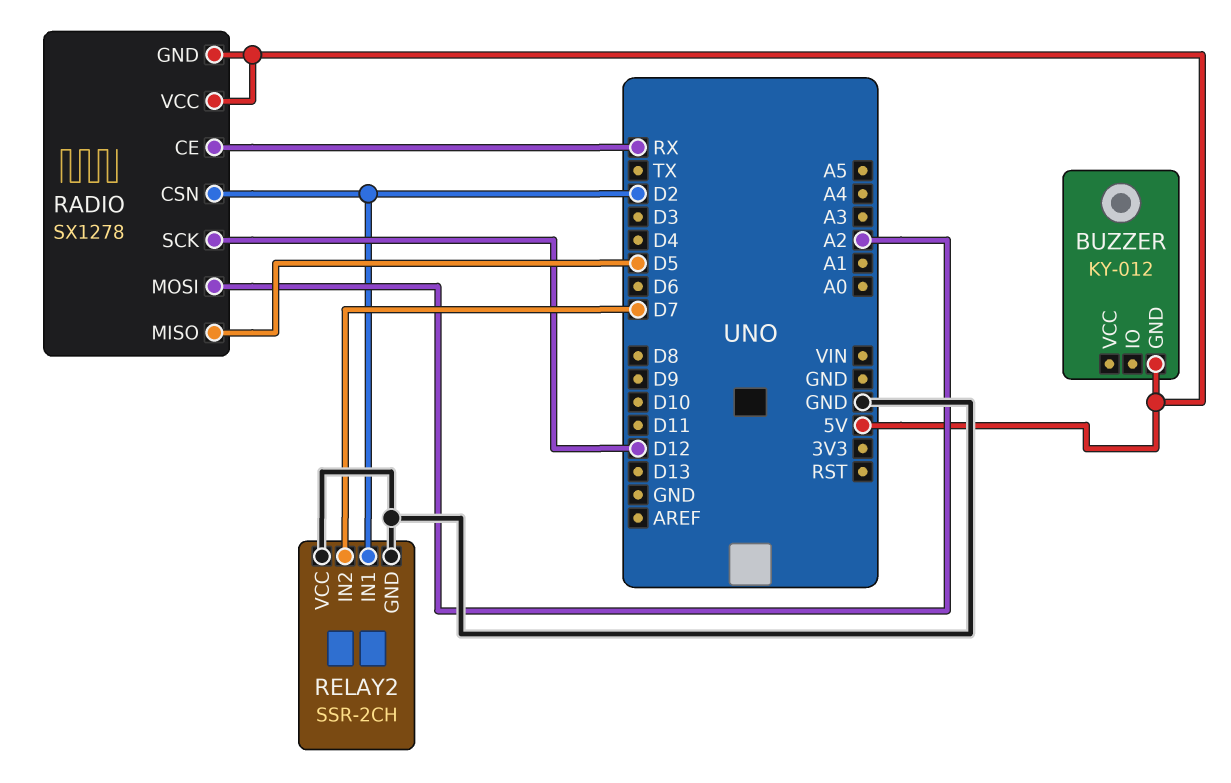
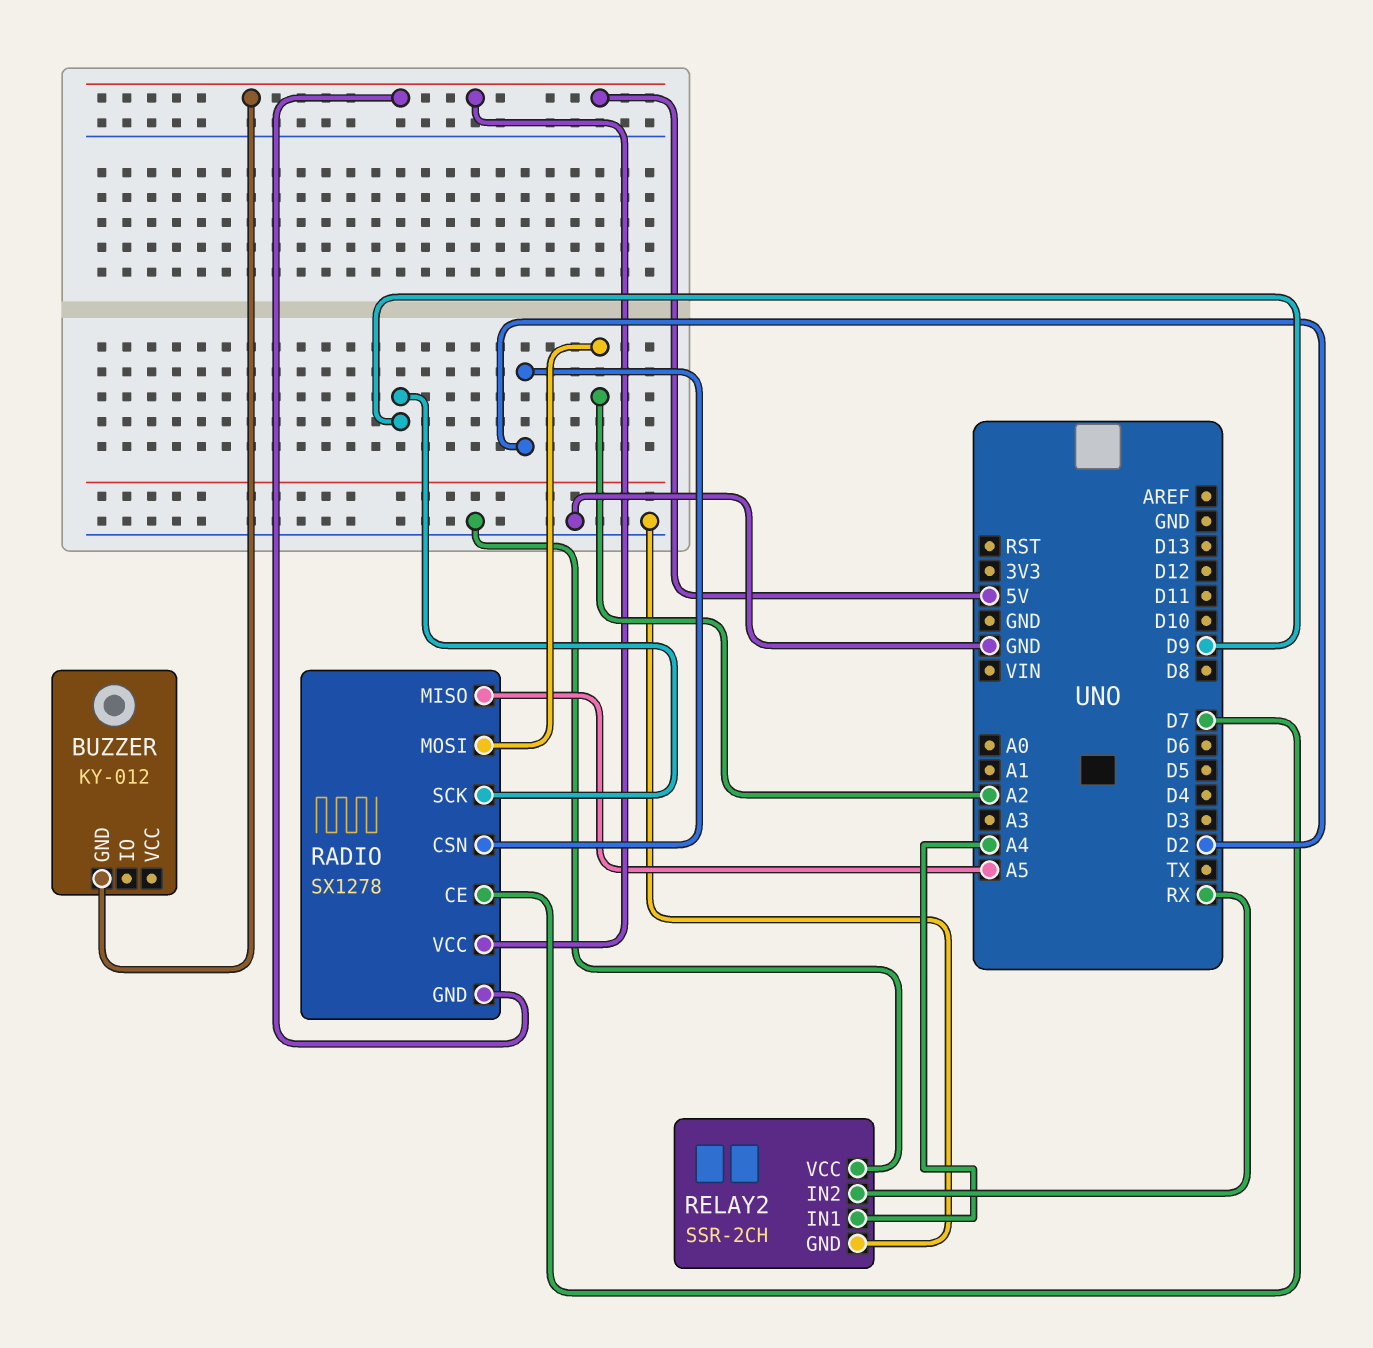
RADIO pin CE: RX -> D7
RADIO pin MISO: D5 -> A5
RADIO pin SCK: D12 -> D9
RELAY2 pin IN1: D2 -> A4
RELAY2 pin IN2: D7 -> RX

